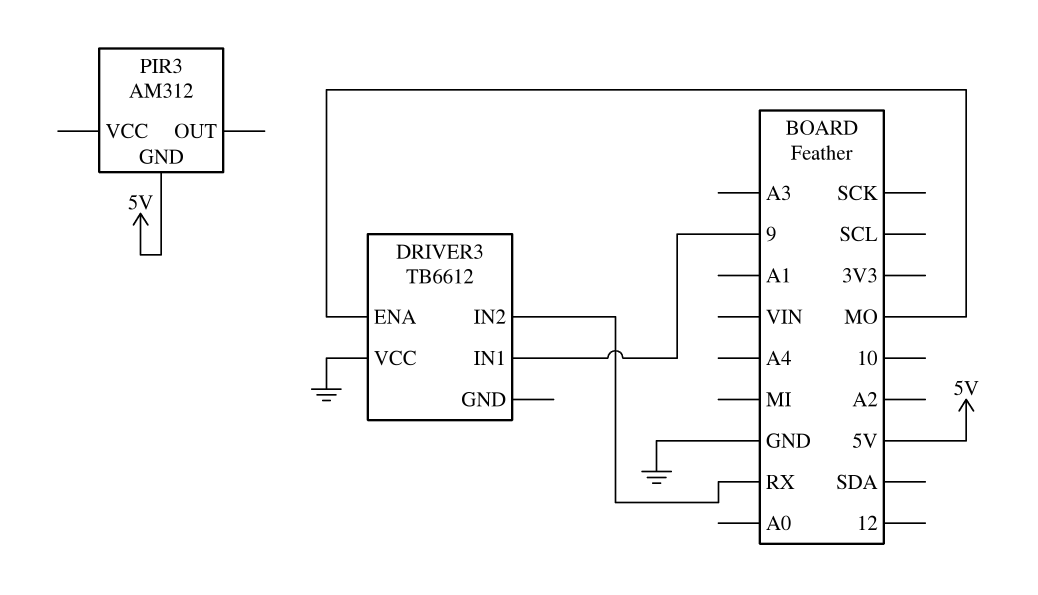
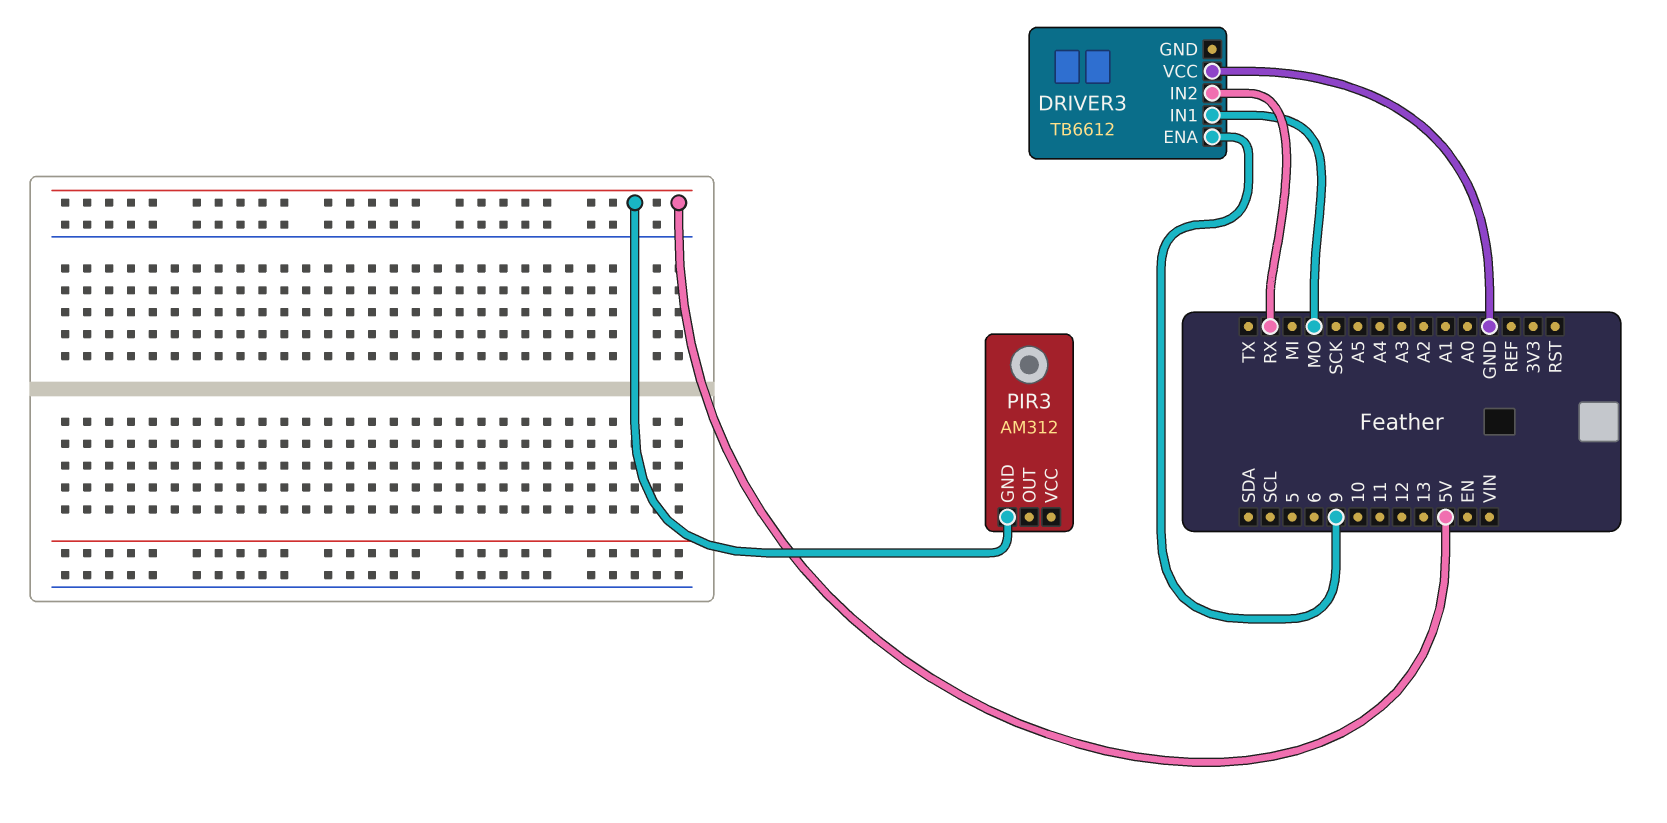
DRIVER3 pin ENA: MO -> 9
DRIVER3 pin IN1: 9 -> MO

